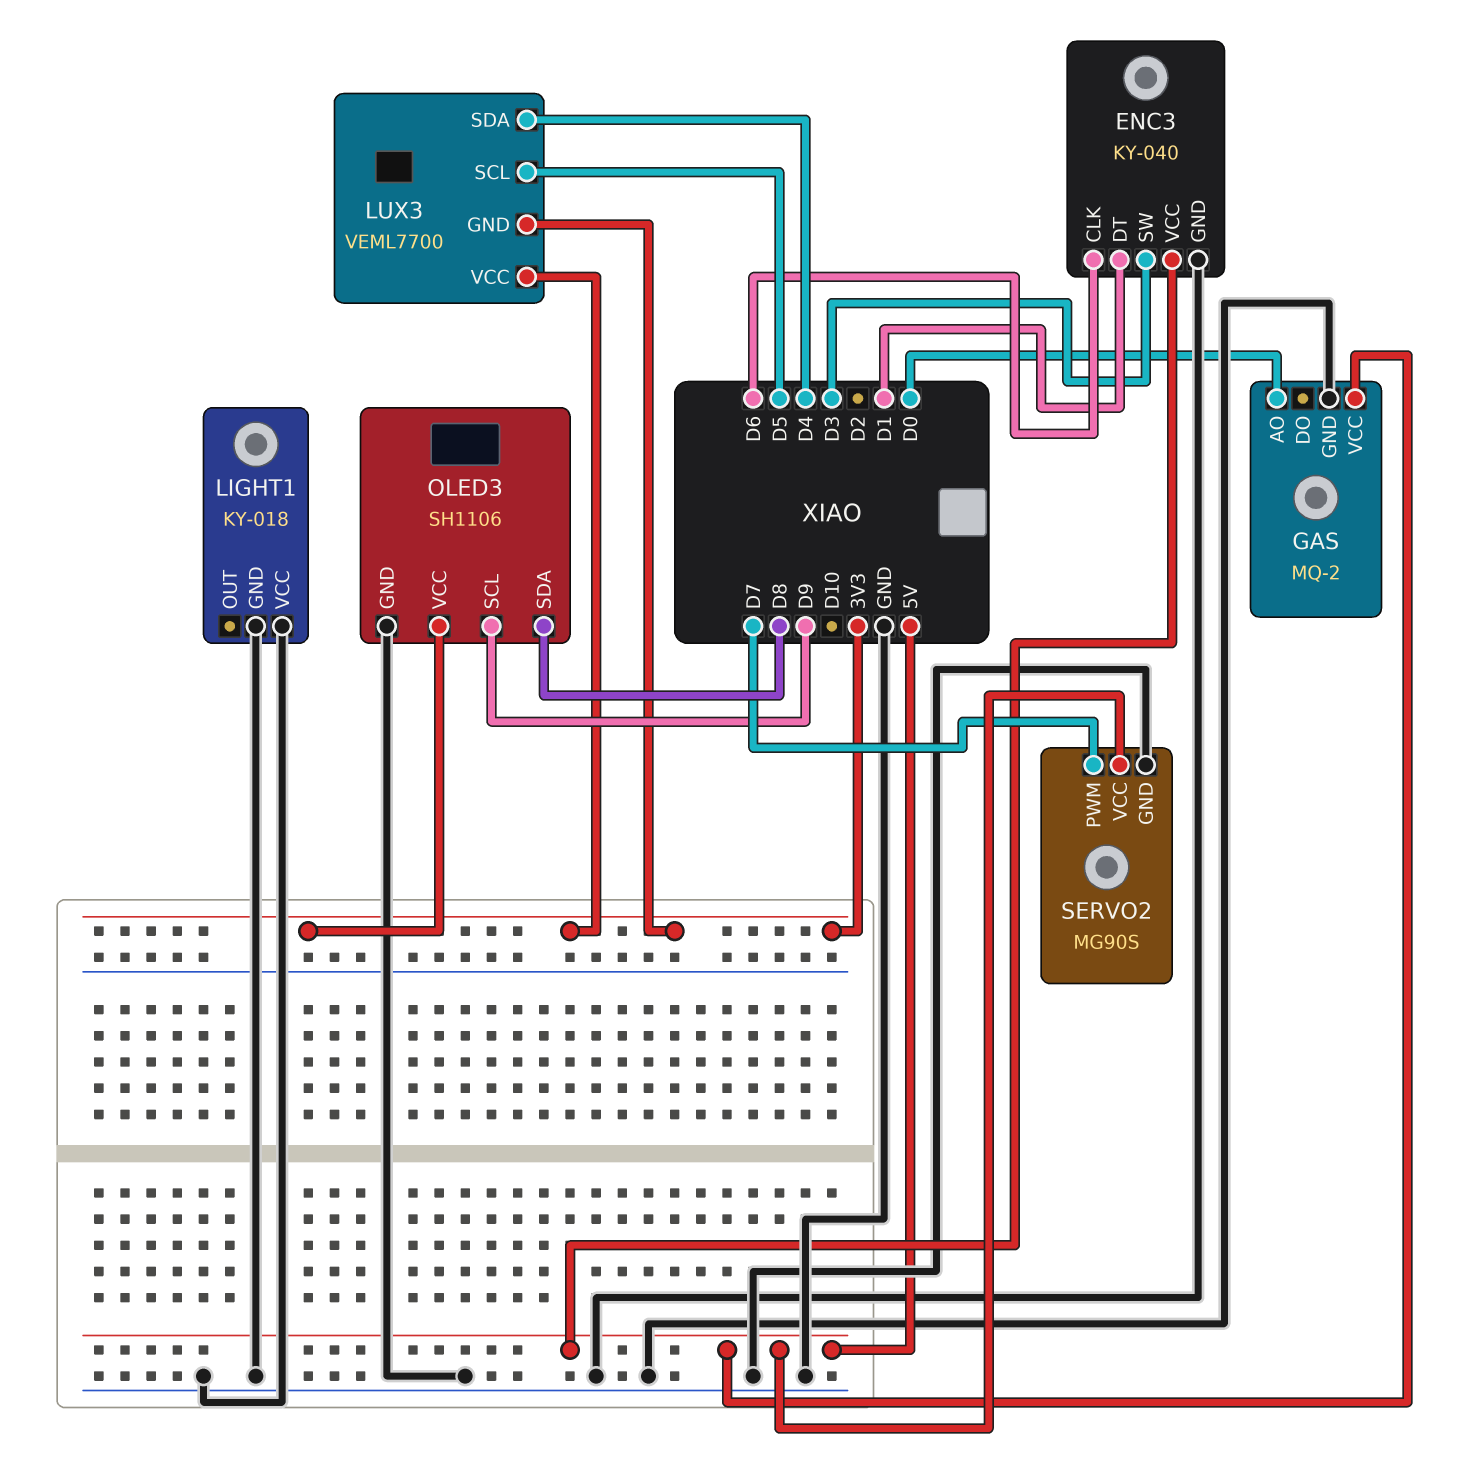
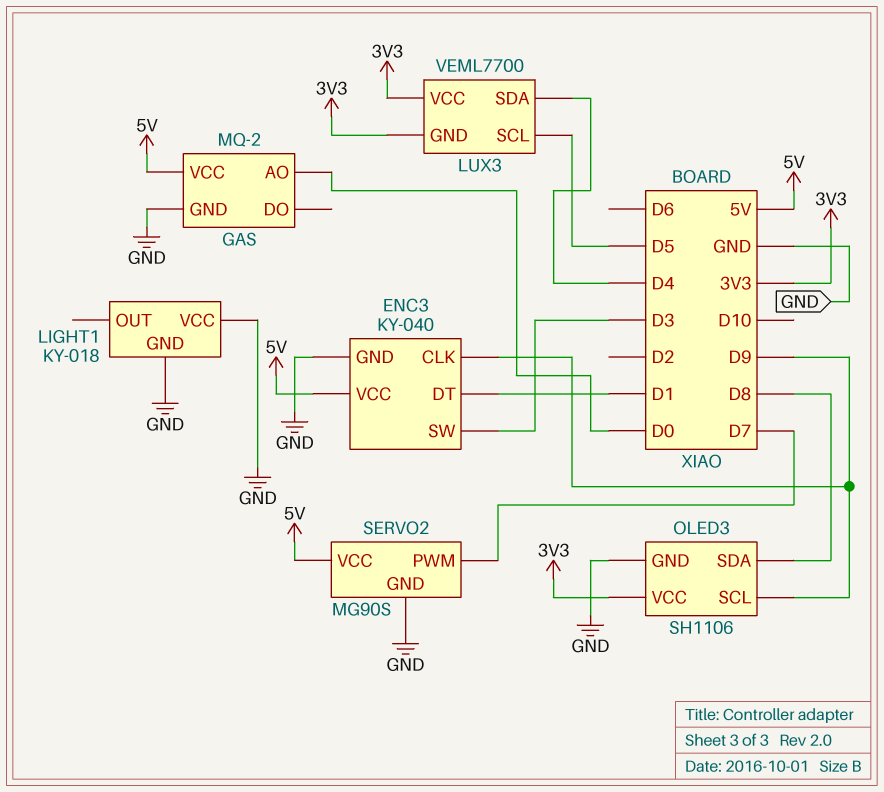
ENC3 pin CLK: D6 -> D9

